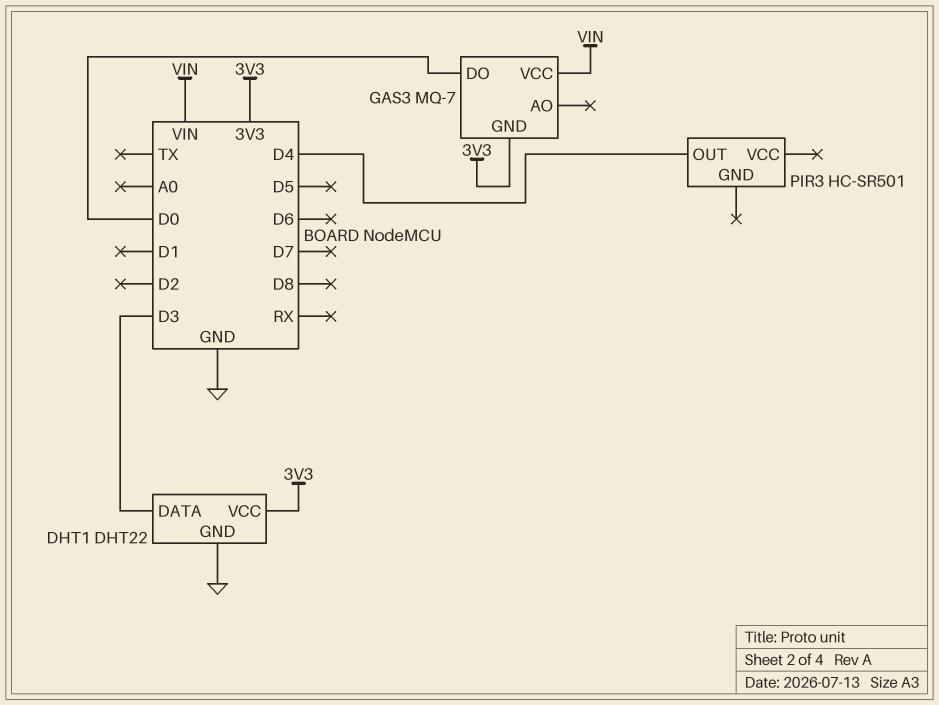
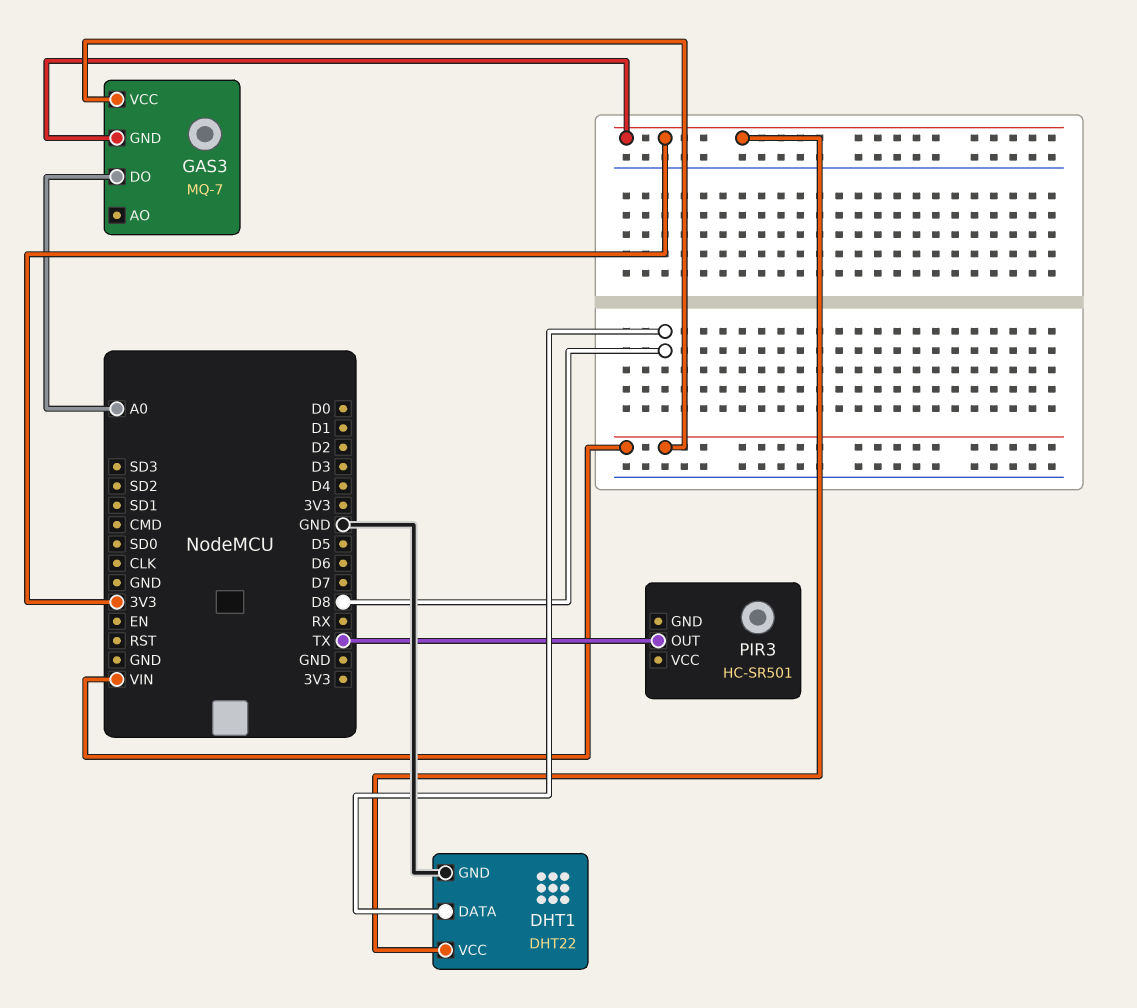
DHT1 pin DATA: D3 -> D8
GAS3 pin DO: D0 -> A0
PIR3 pin OUT: D4 -> TX

